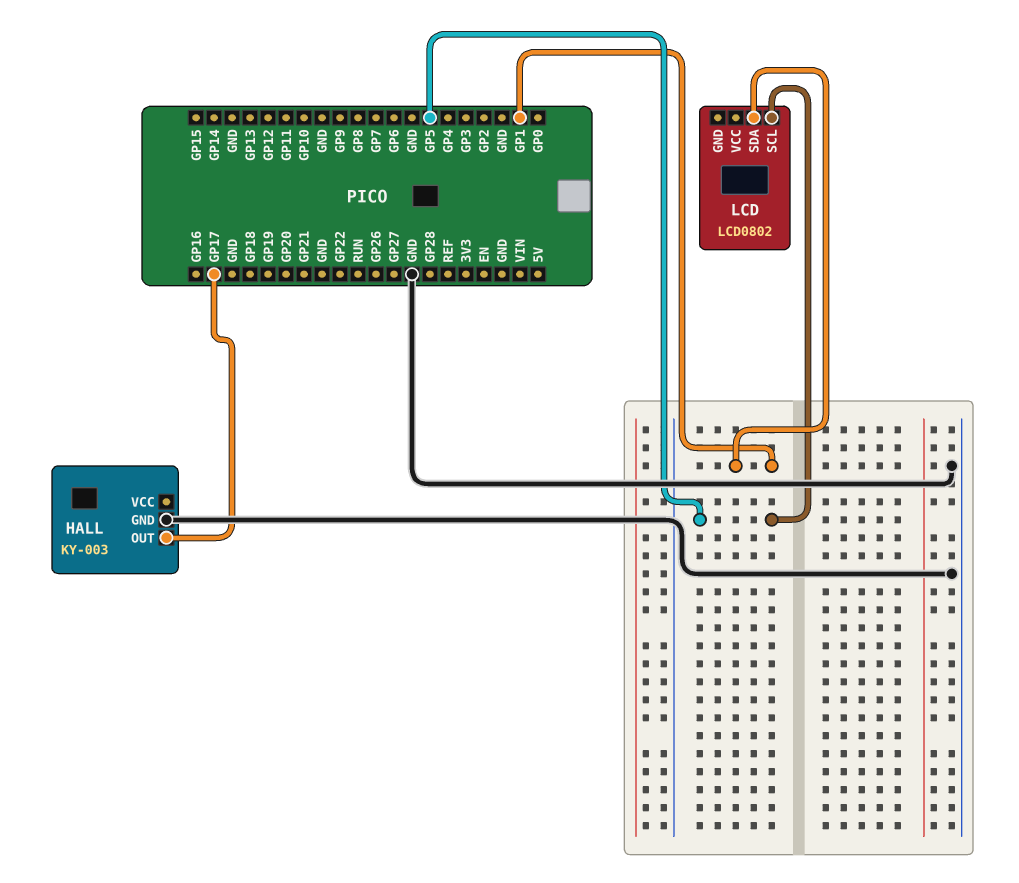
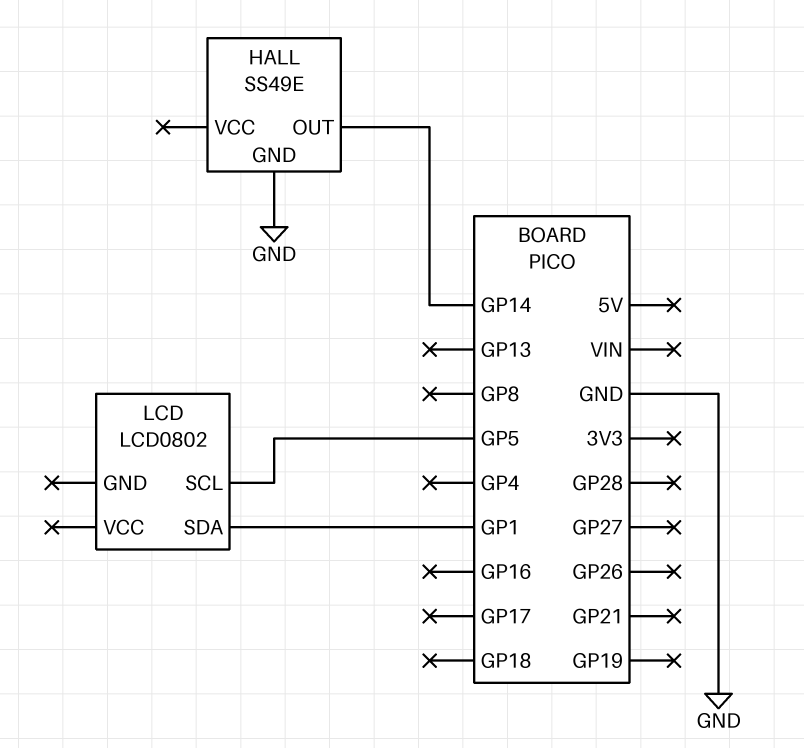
HALL: KY-003 -> SS49E
HALL pin OUT: GP17 -> GP14

